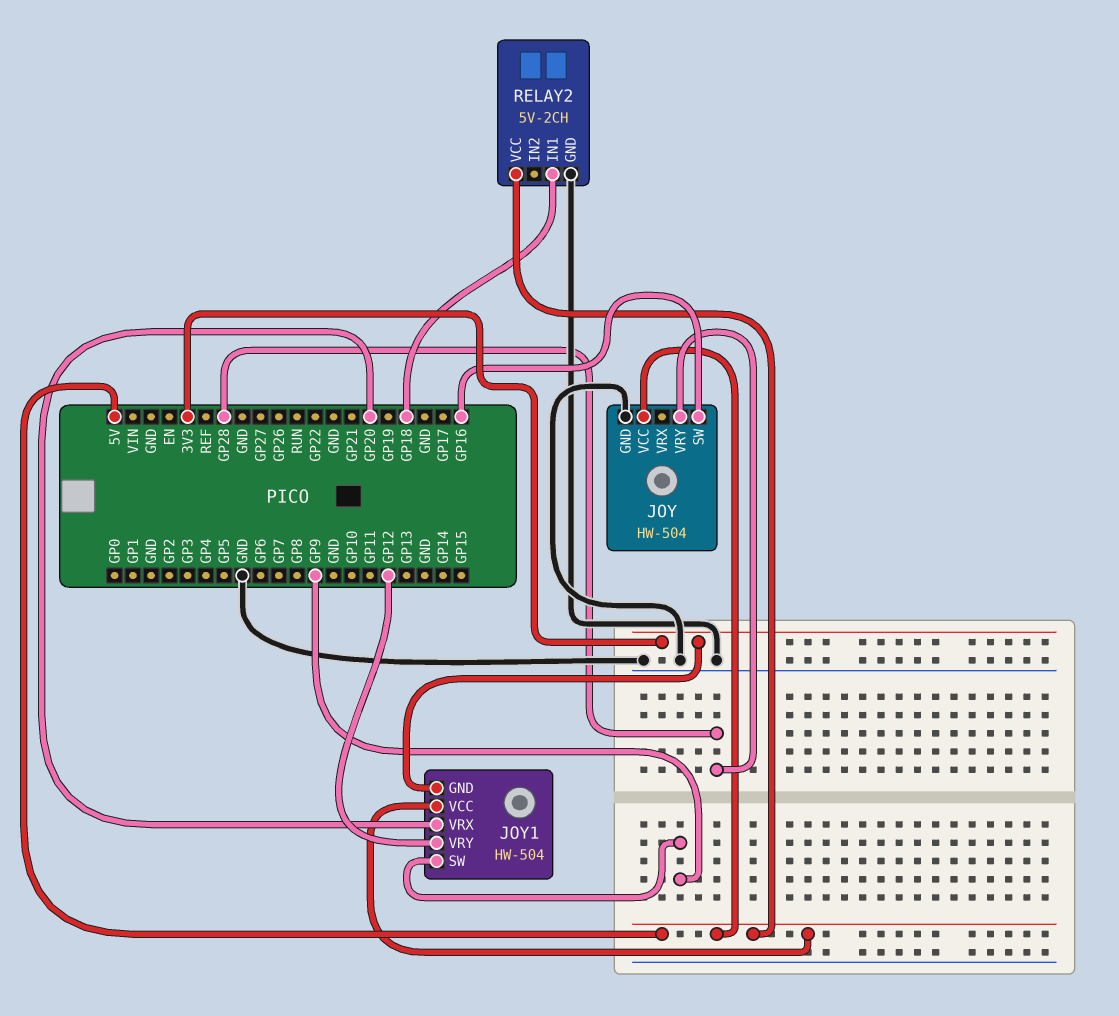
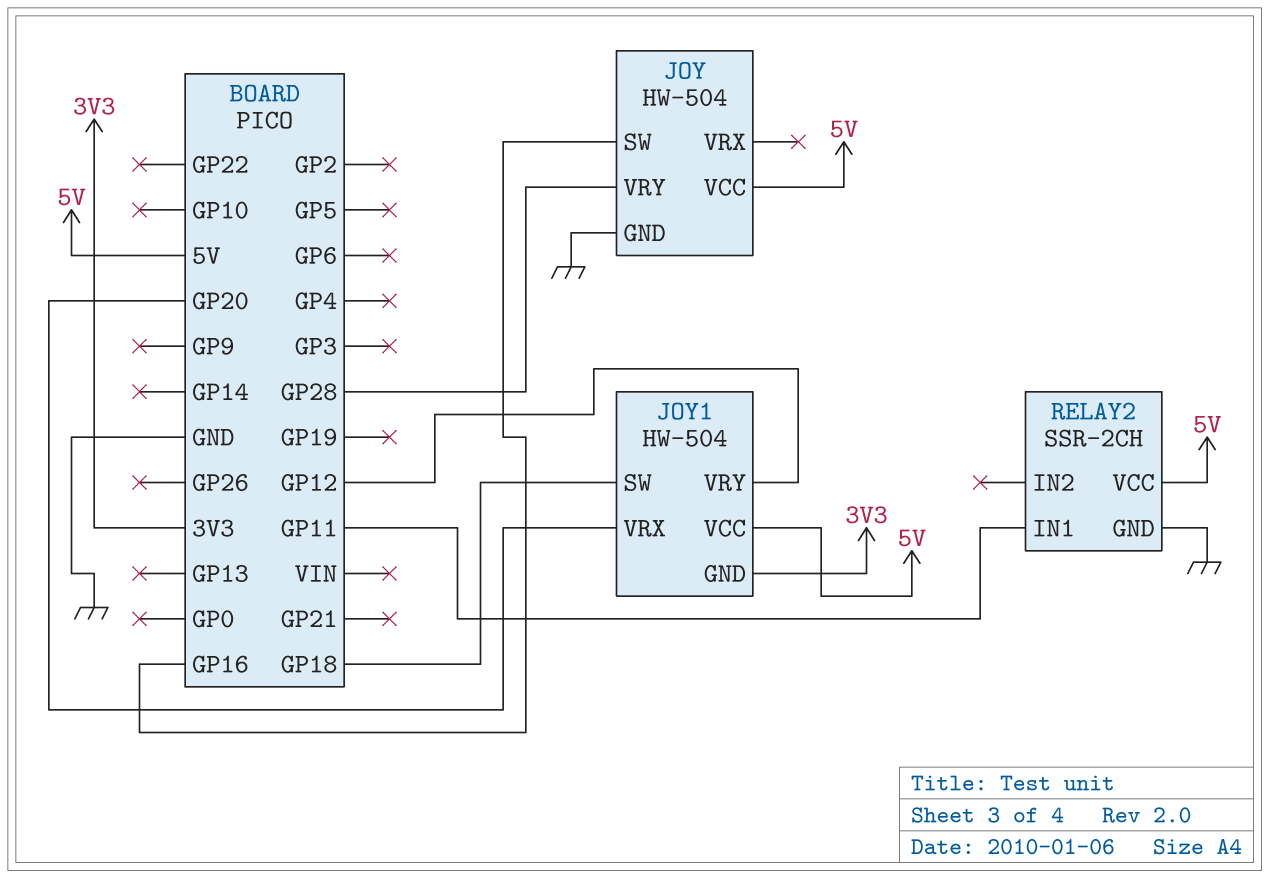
JOY1 pin SW: GP9 -> GP18
RELAY2: 5V-2CH -> SSR-2CH
RELAY2 pin IN1: GP18 -> GP11

